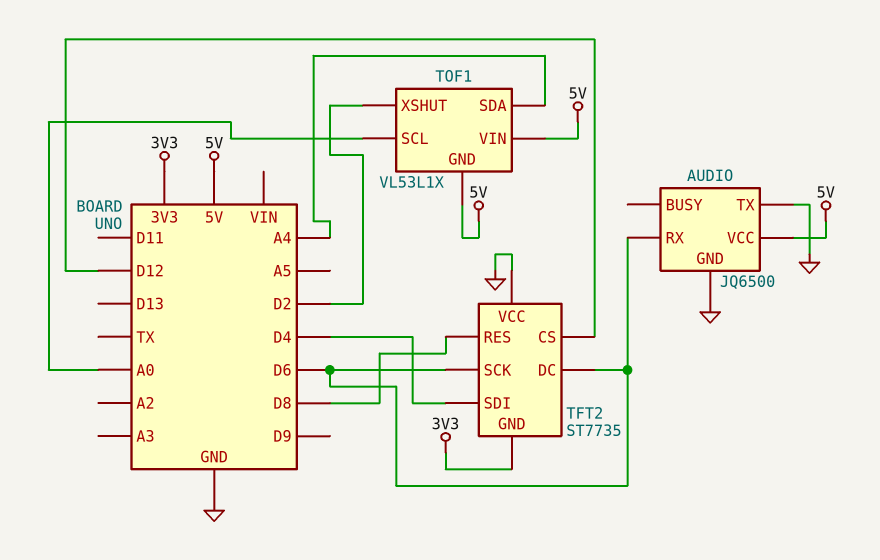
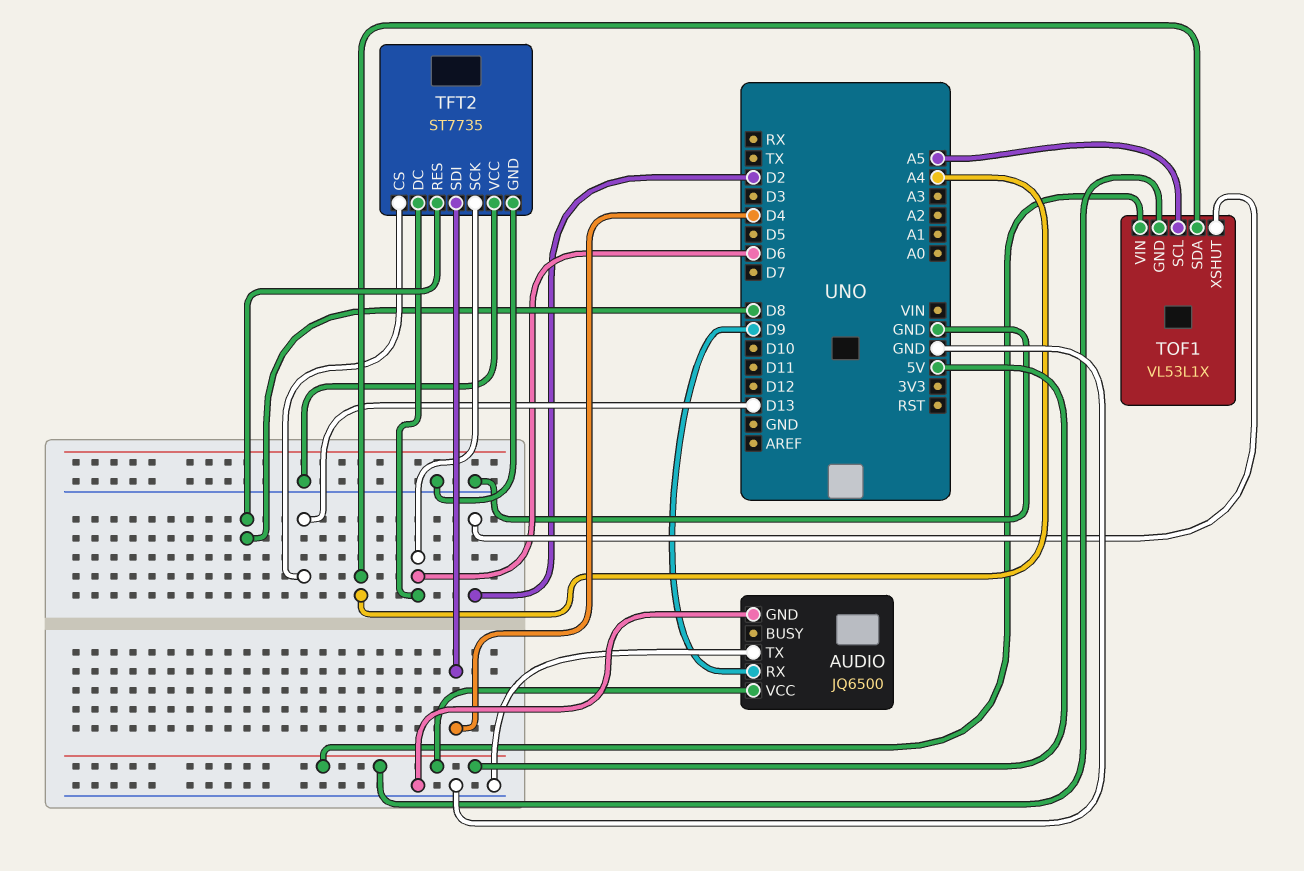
AUDIO pin RX: D6 -> D9
TFT2 pin CS: D12 -> D13
TFT2 pin GND: 3V3 -> GND
TOF1 pin SCL: A0 -> A5

